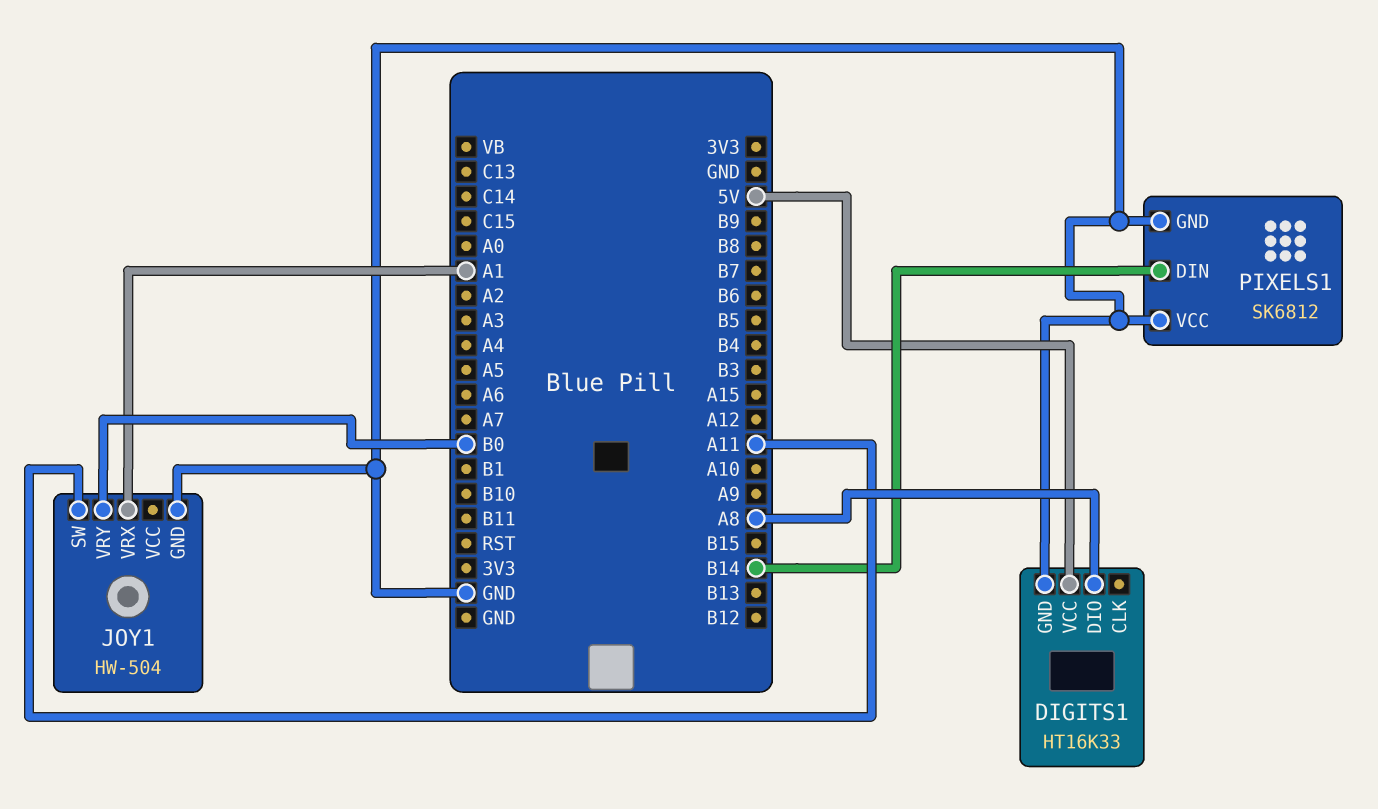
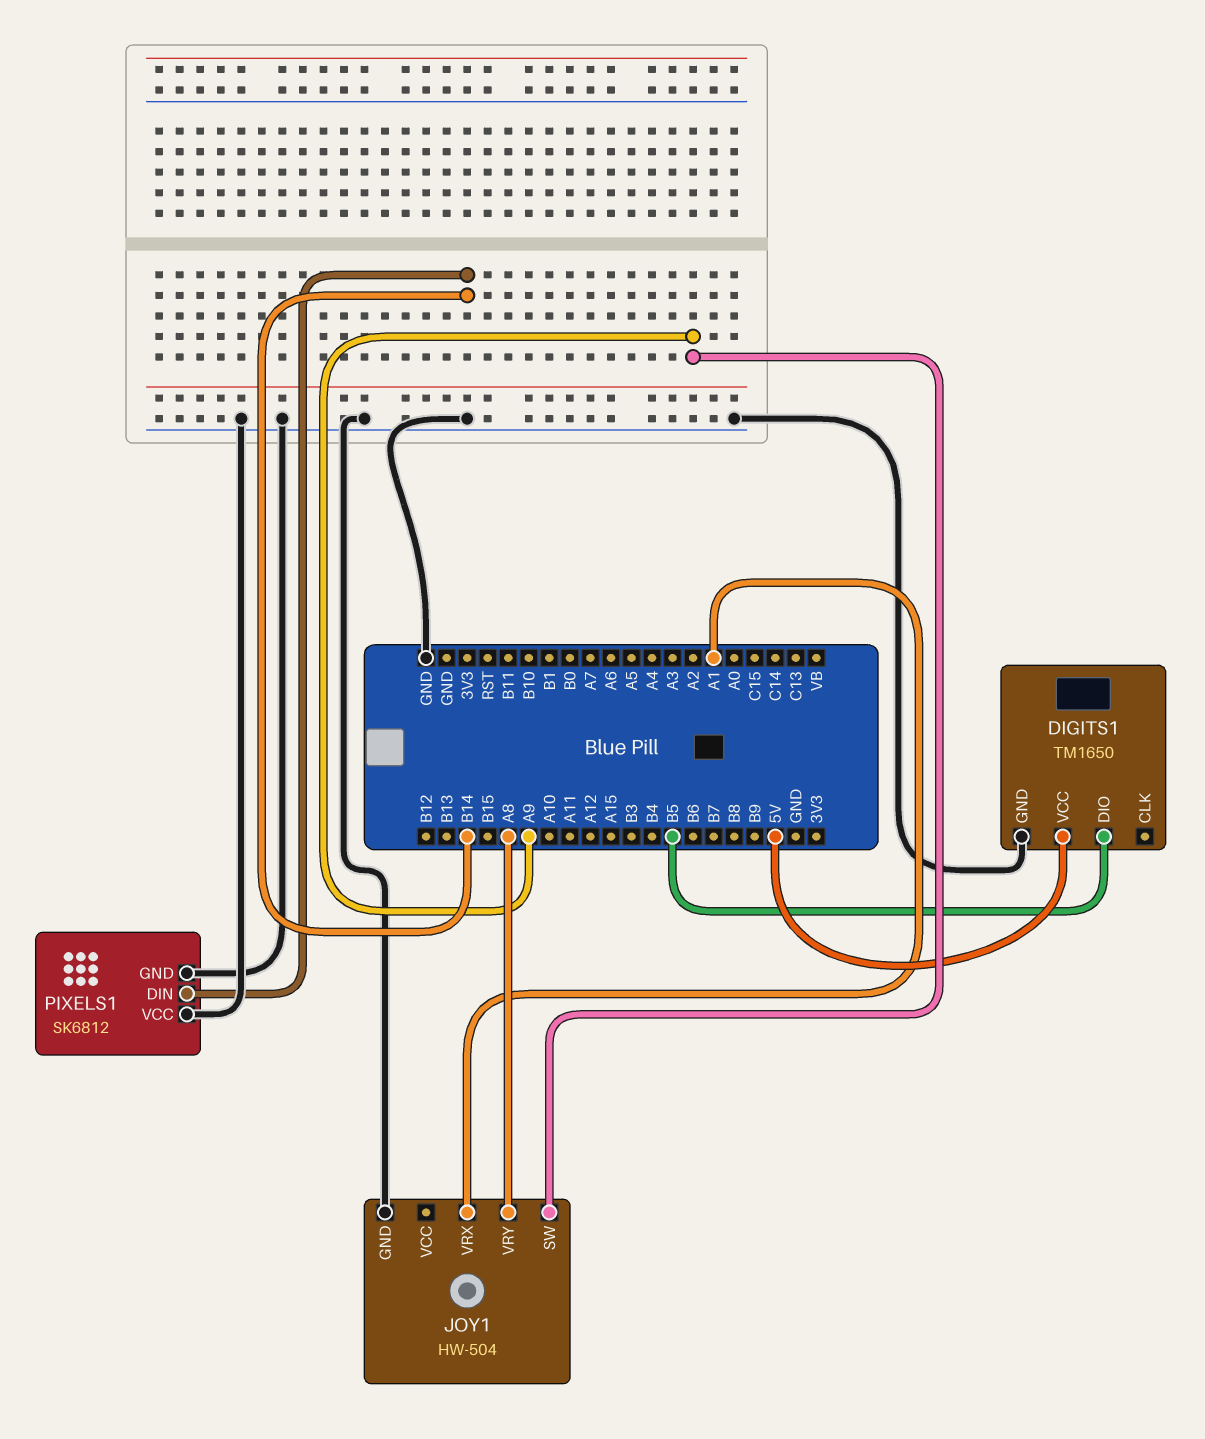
DIGITS1: HT16K33 -> TM1650
DIGITS1 pin DIO: A8 -> B5
JOY1 pin SW: A11 -> A9
JOY1 pin VRY: B0 -> A8

